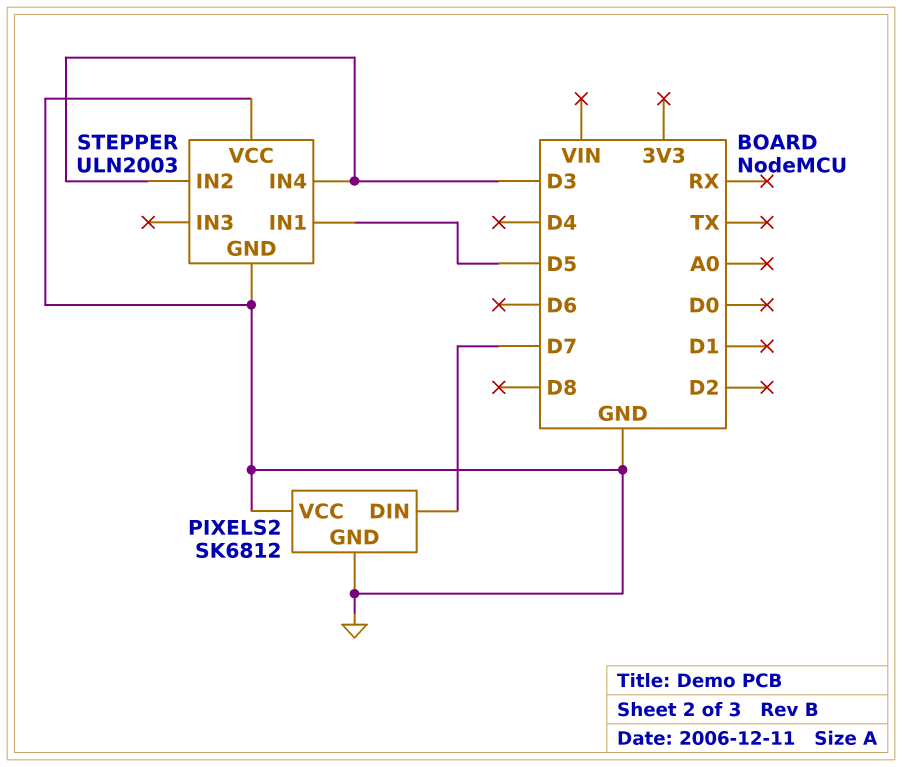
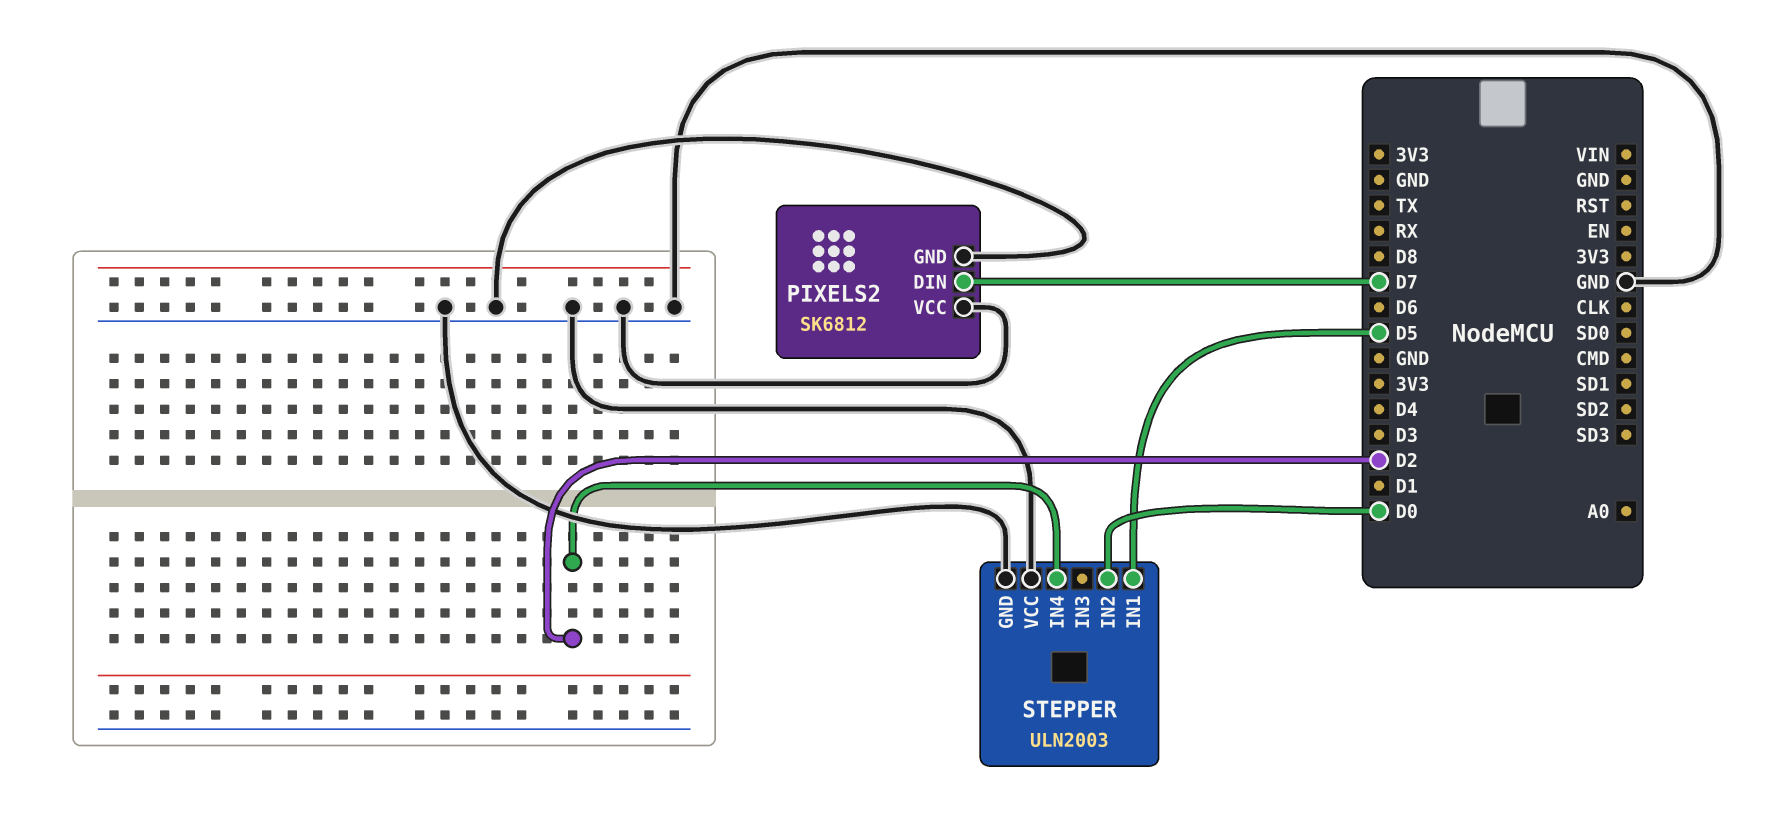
STEPPER pin IN2: D3 -> D0
STEPPER pin IN4: D3 -> D2

